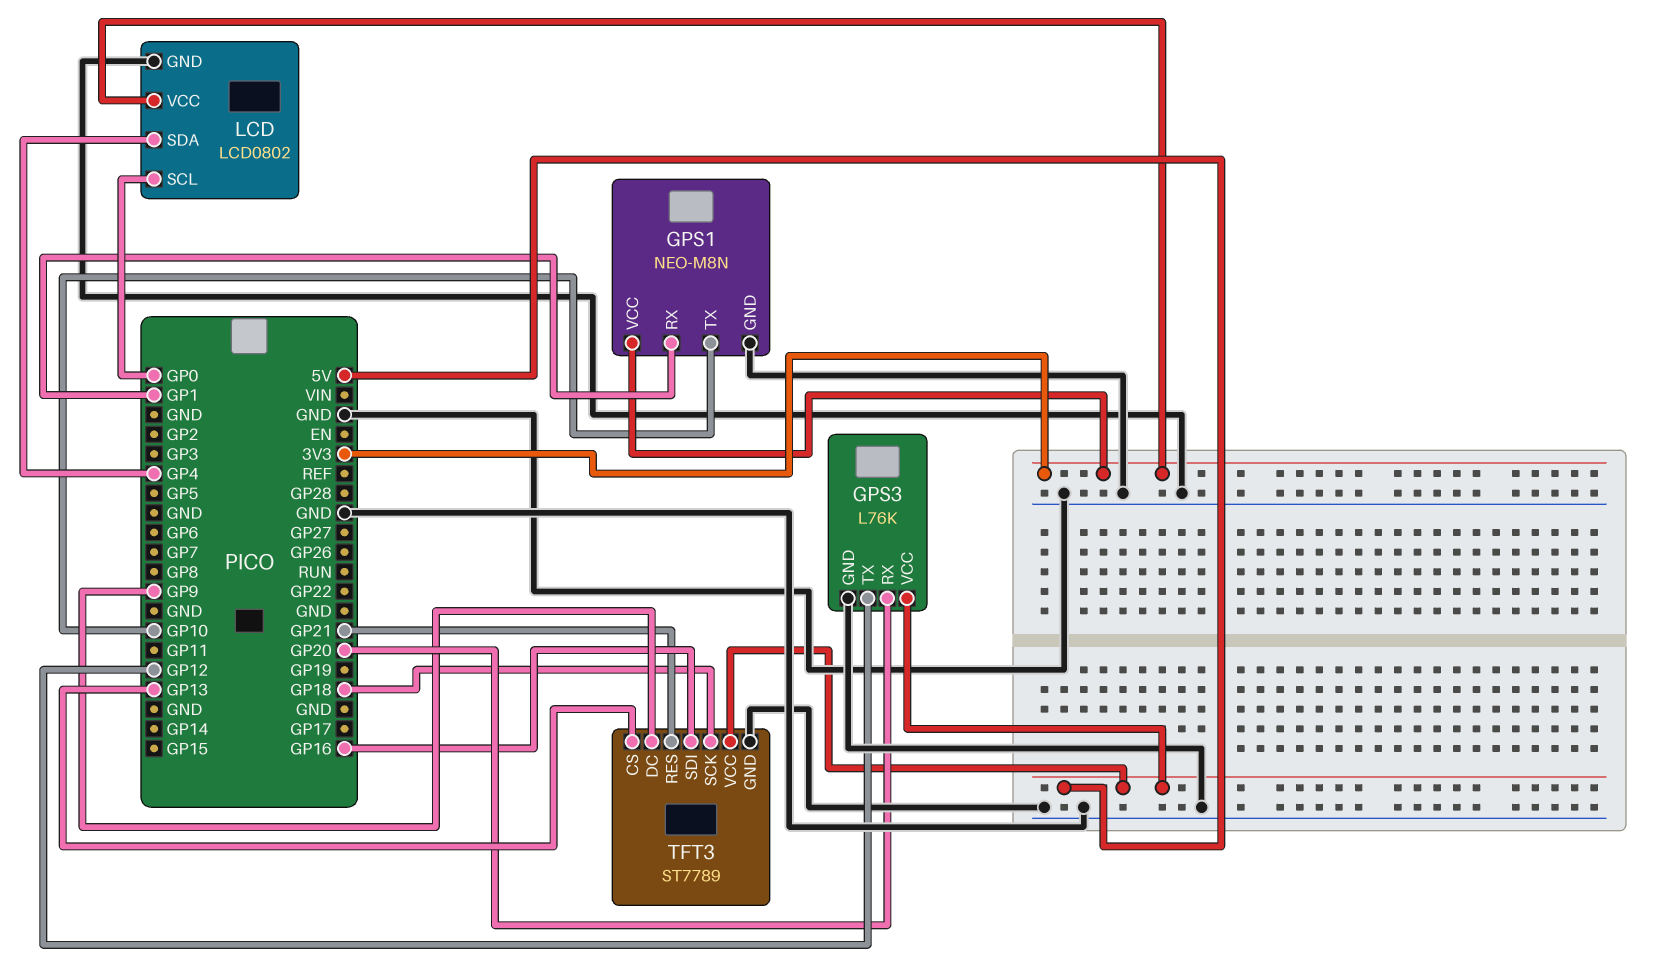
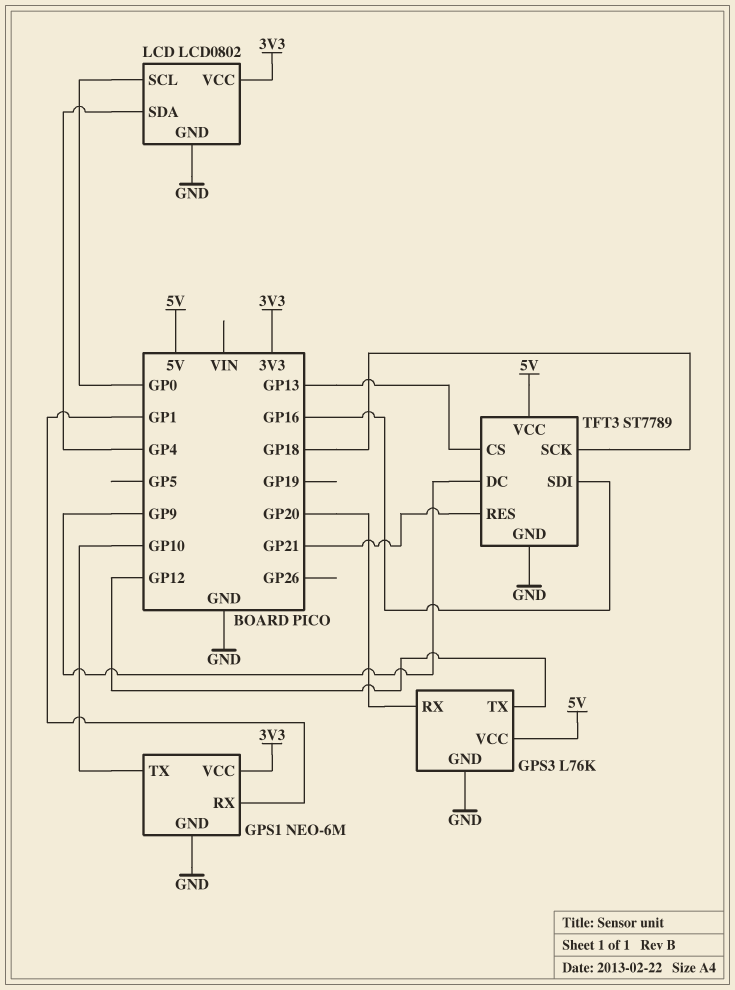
GPS1: NEO-M8N -> NEO-6M

